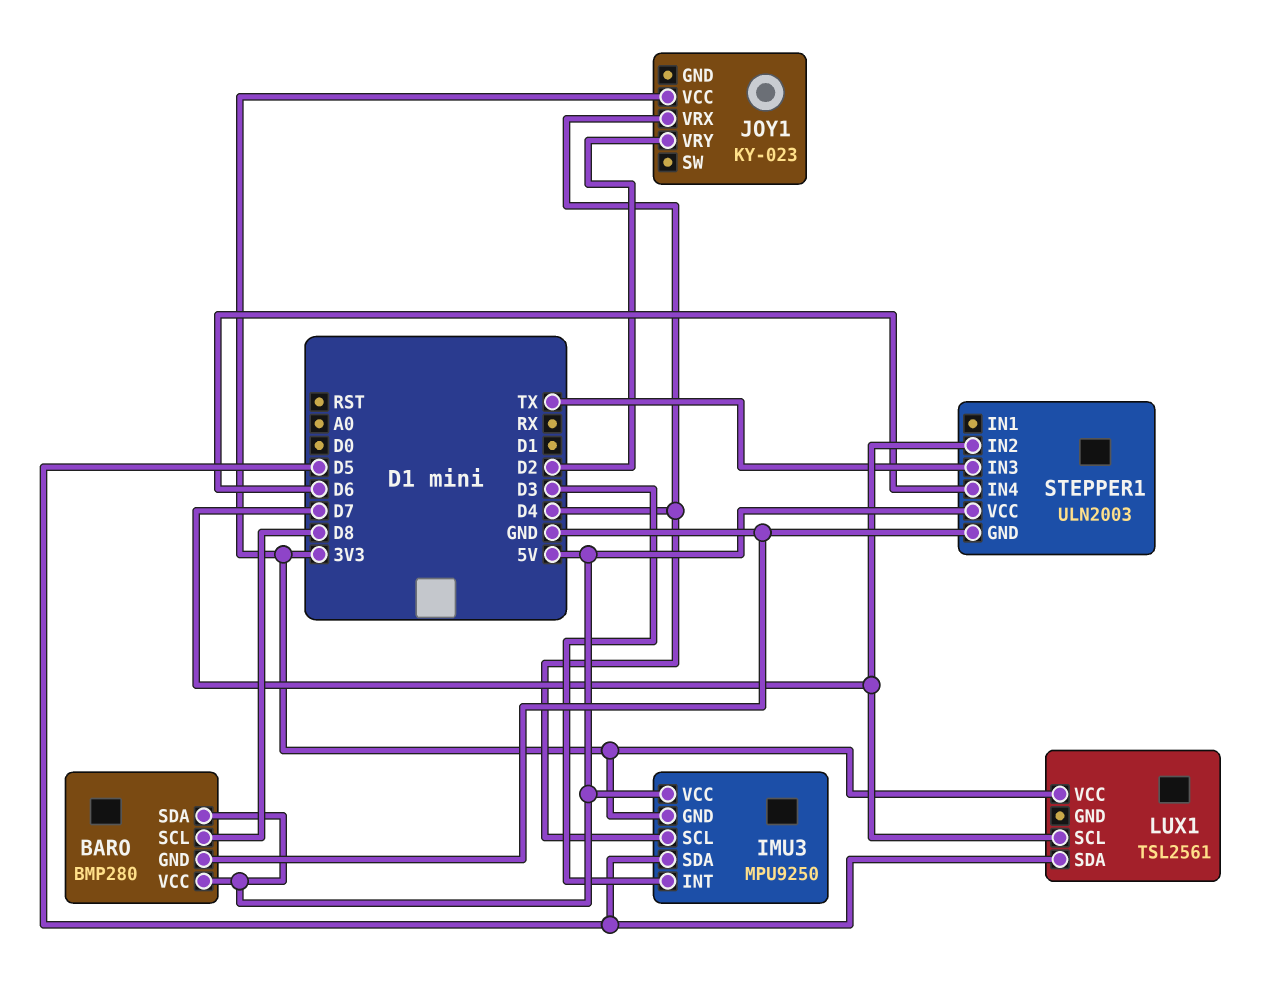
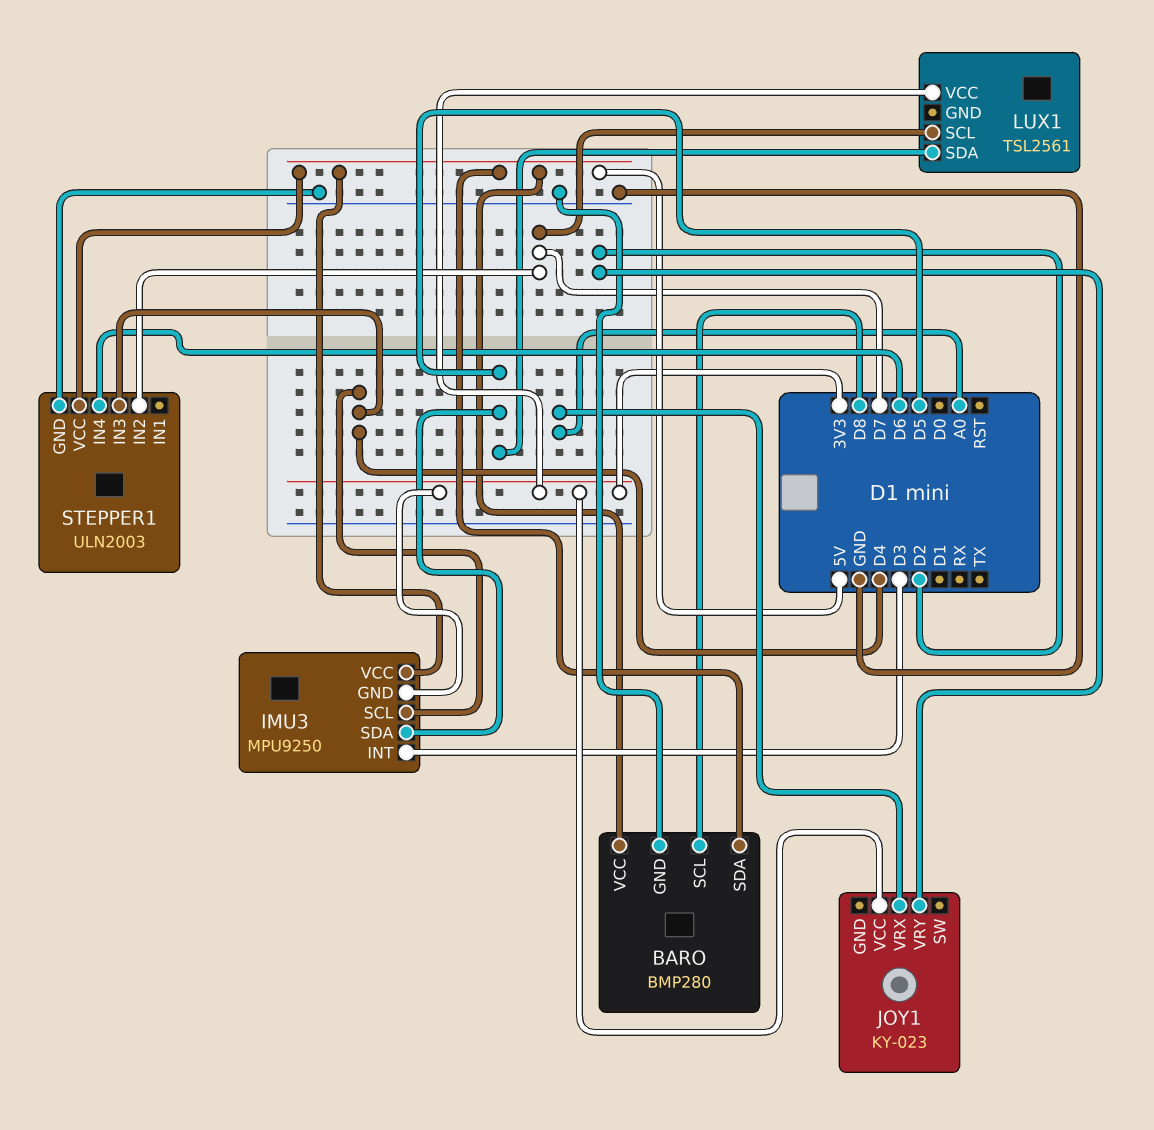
JOY1 pin VRX: D4 -> A0
STEPPER1 pin IN3: TX -> D4

